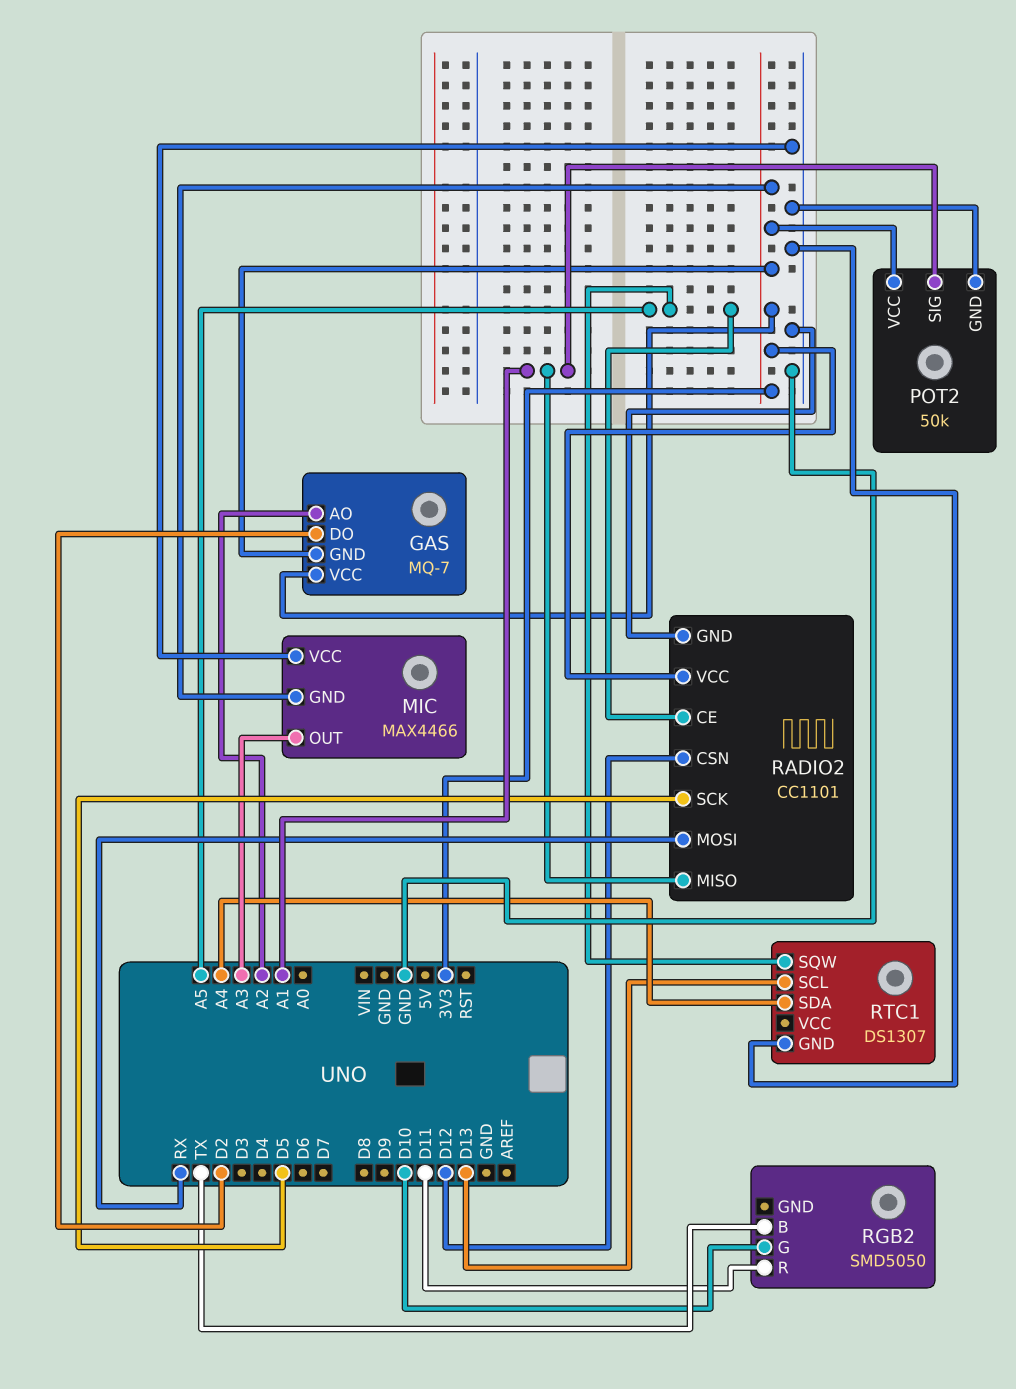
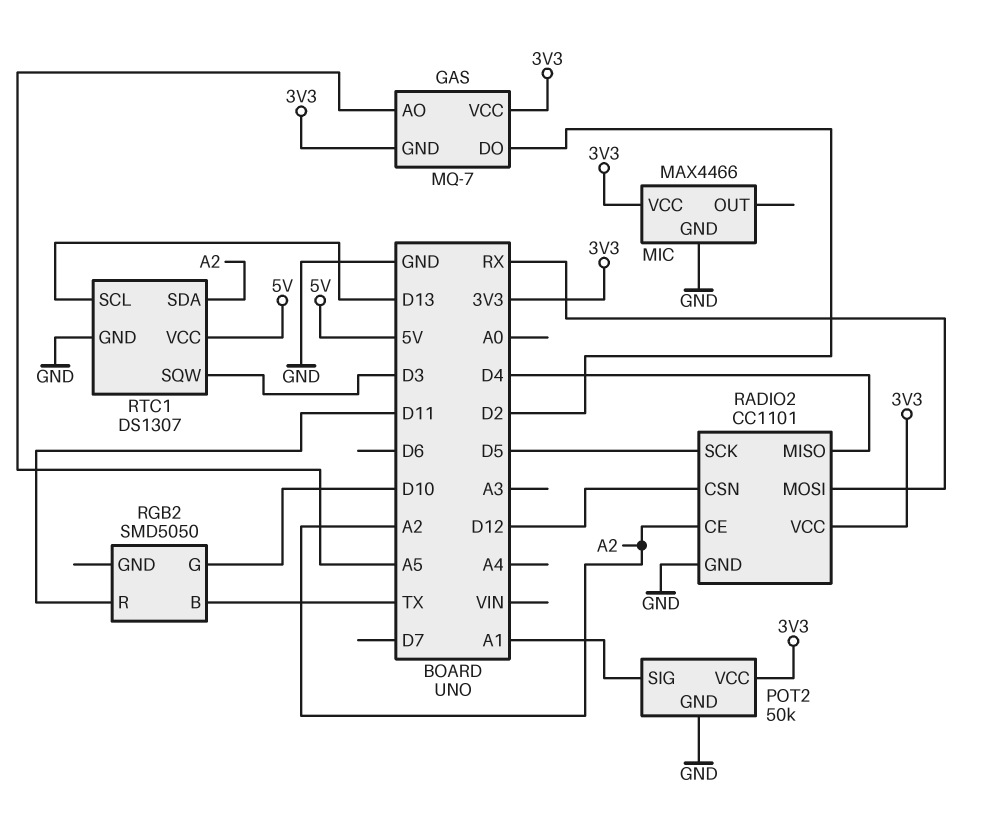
GAS pin AO: A2 -> A5
MIC pin GND: 3V3 -> GND
MIC pin OUT: A3 -> none
MIC pin VCC: GND -> 3V3
RADIO2 pin CE: A5 -> A2
RADIO2 pin MISO: A1 -> D4
RTC1 pin SDA: A4 -> A2
RTC1 pin SQW: A5 -> D3
RTC1 pin VCC: none -> 5V

